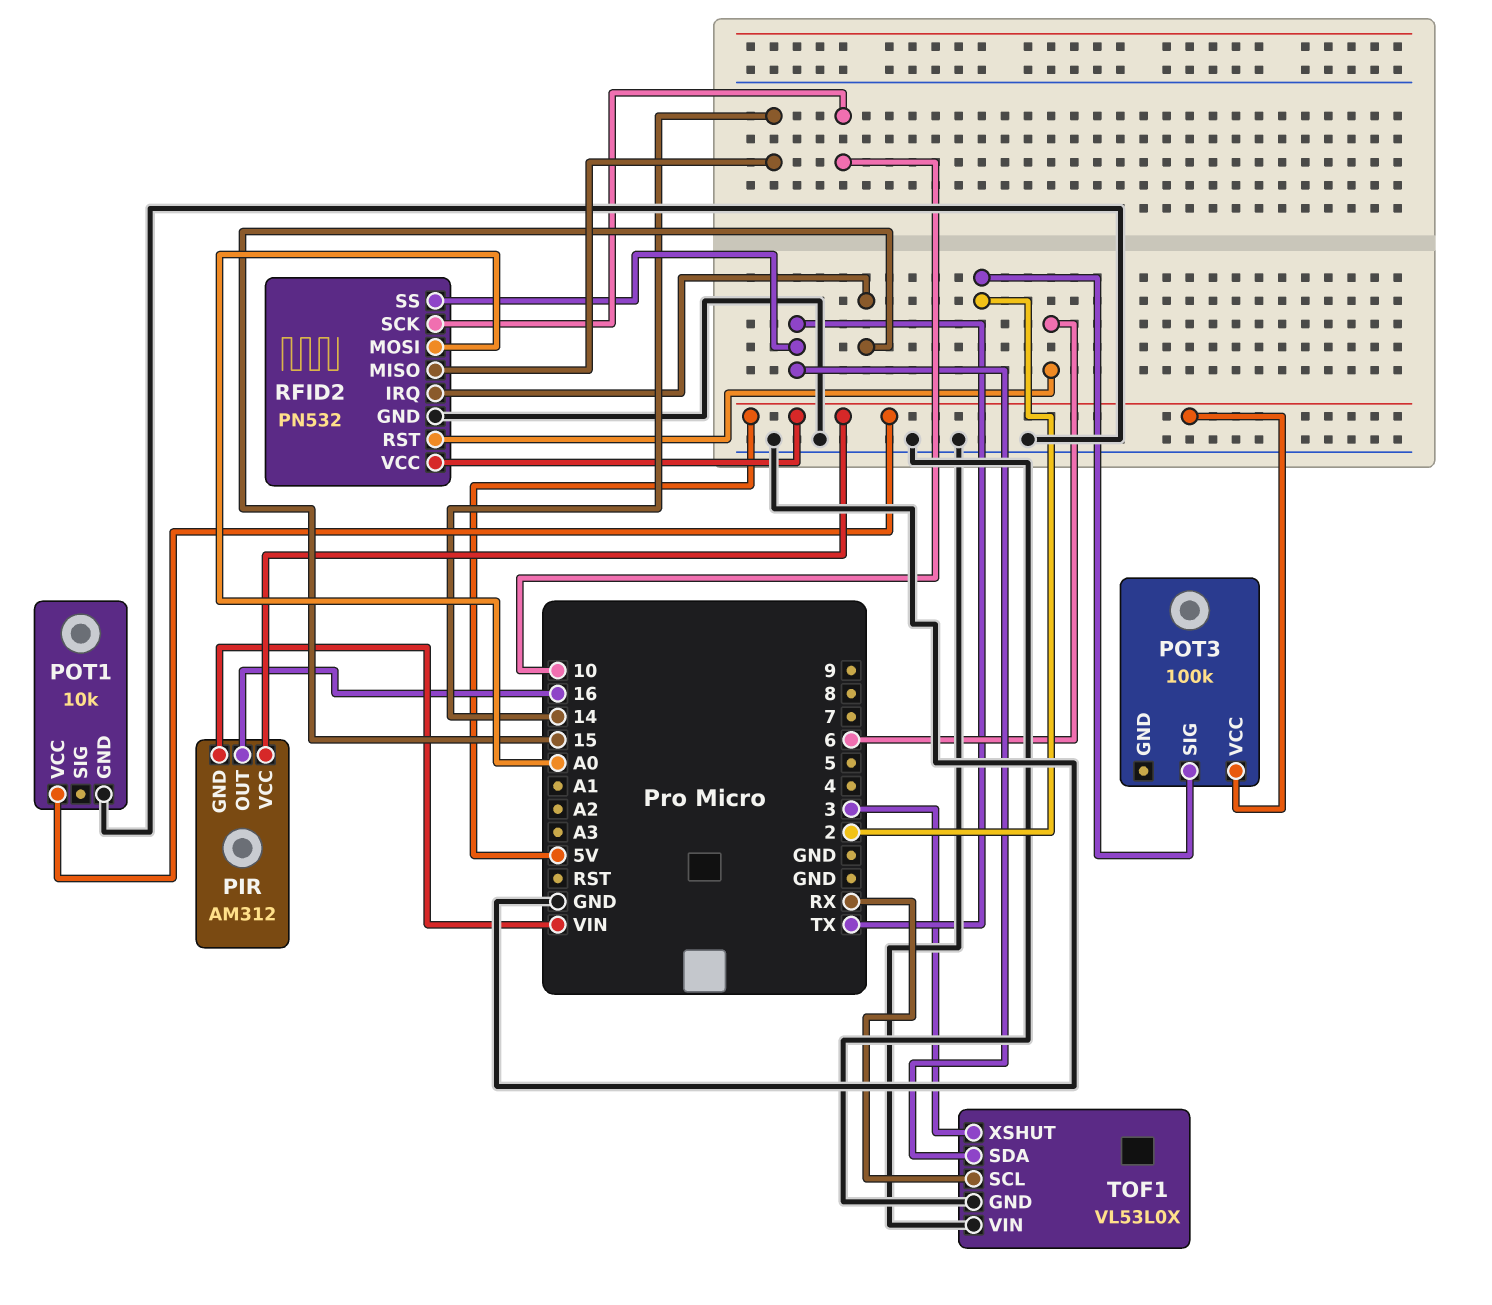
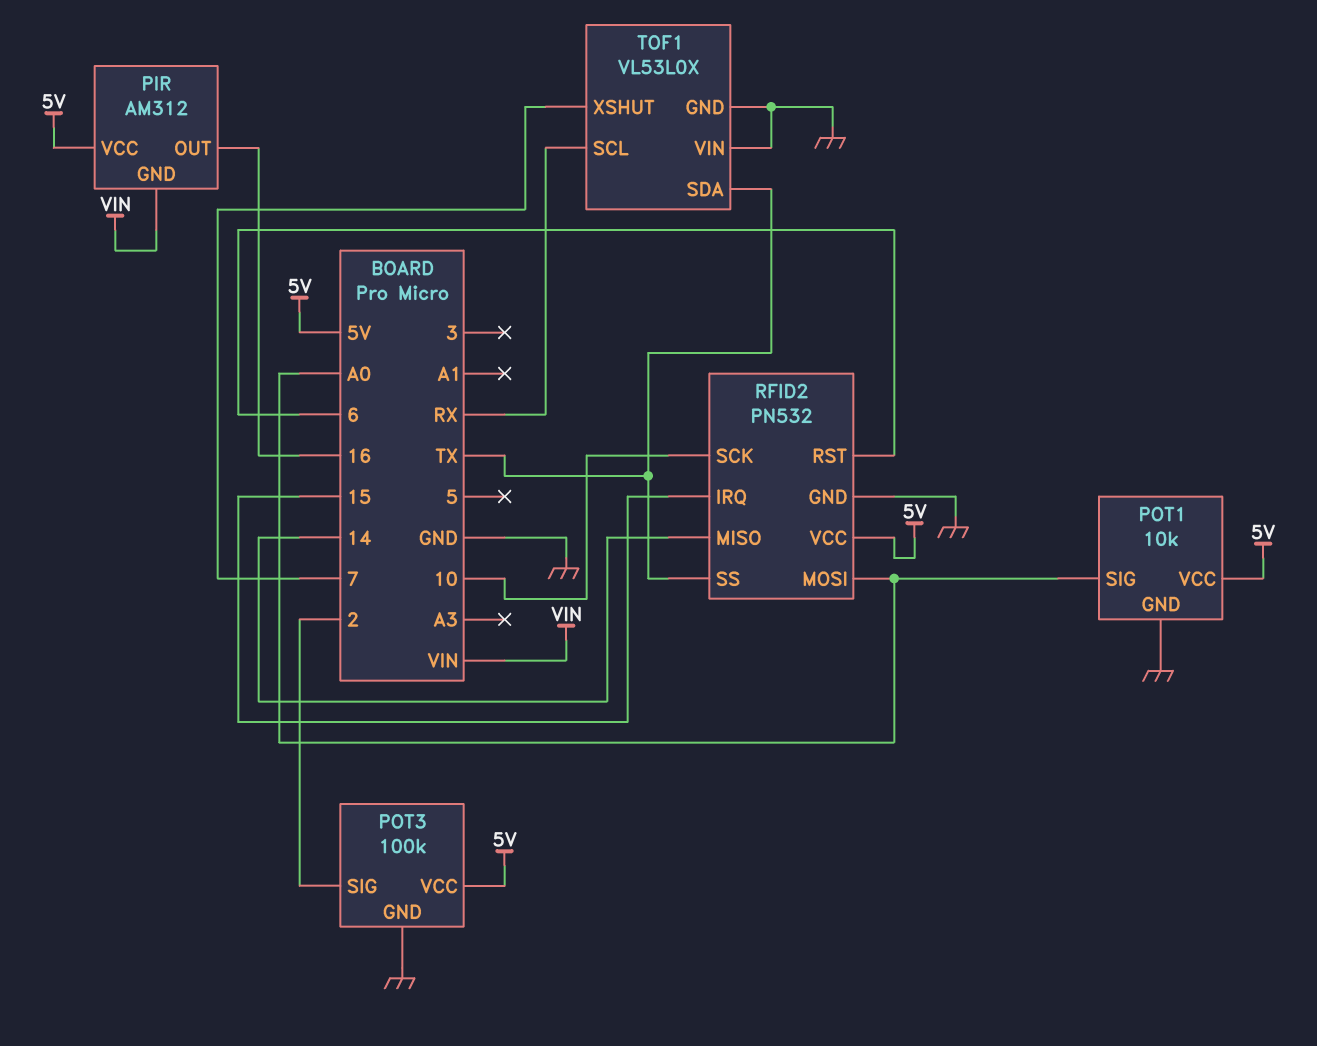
POT1 pin SIG: none -> A0
POT3 pin GND: none -> GND
TOF1 pin XSHUT: 3 -> 7

